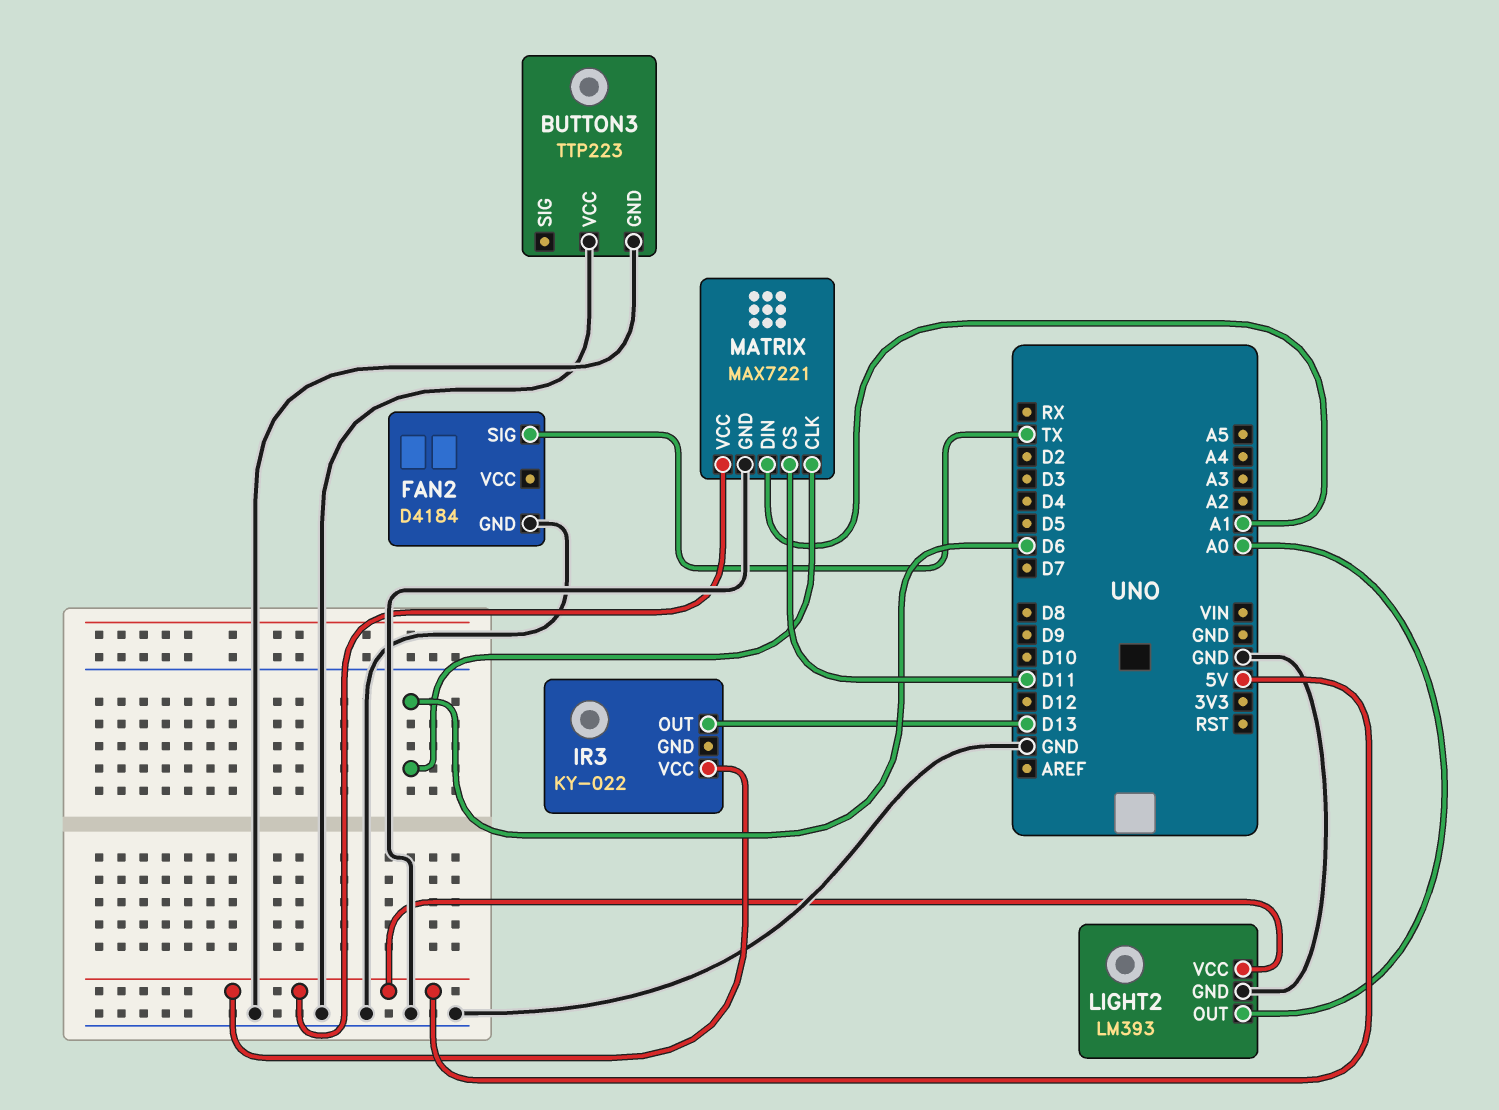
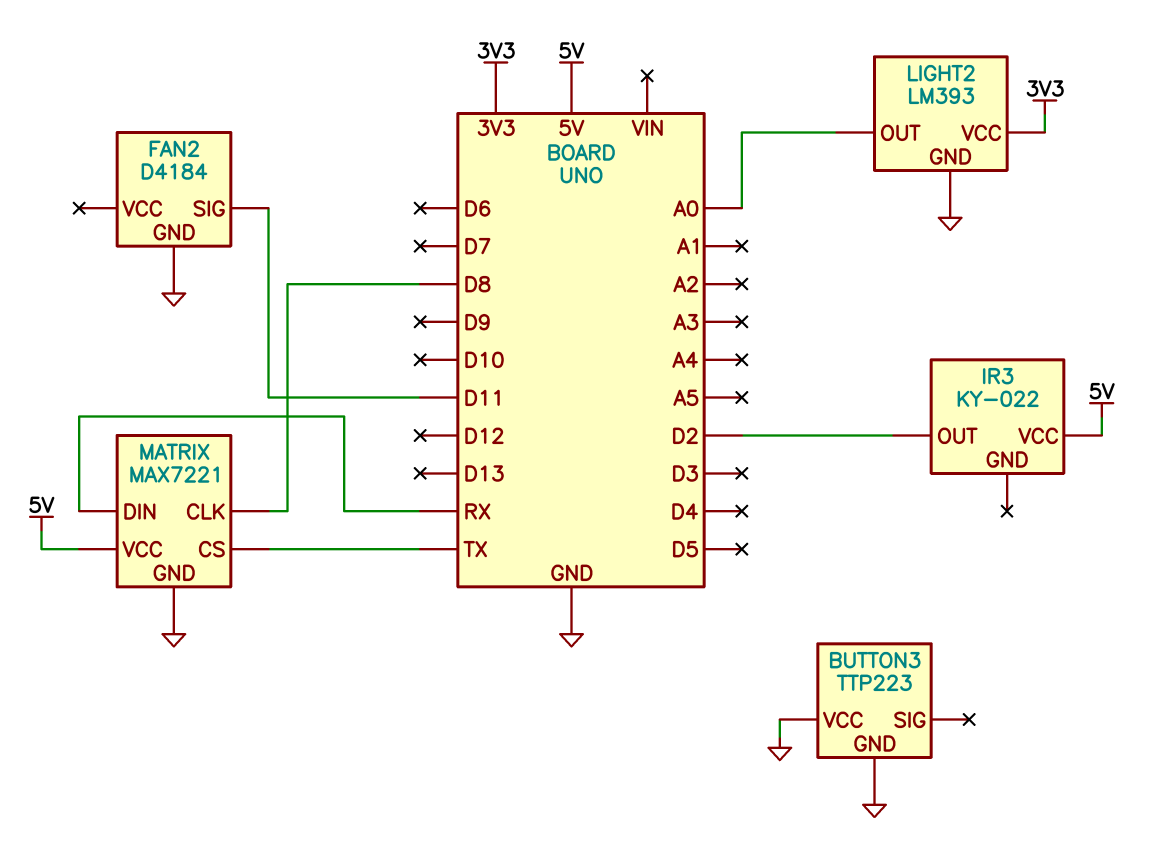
FAN2 pin SIG: TX -> D11
IR3 pin OUT: D13 -> D2
LIGHT2 pin VCC: 5V -> 3V3
MATRIX pin CLK: D6 -> D8
MATRIX pin CS: D11 -> TX
MATRIX pin DIN: A1 -> RX

